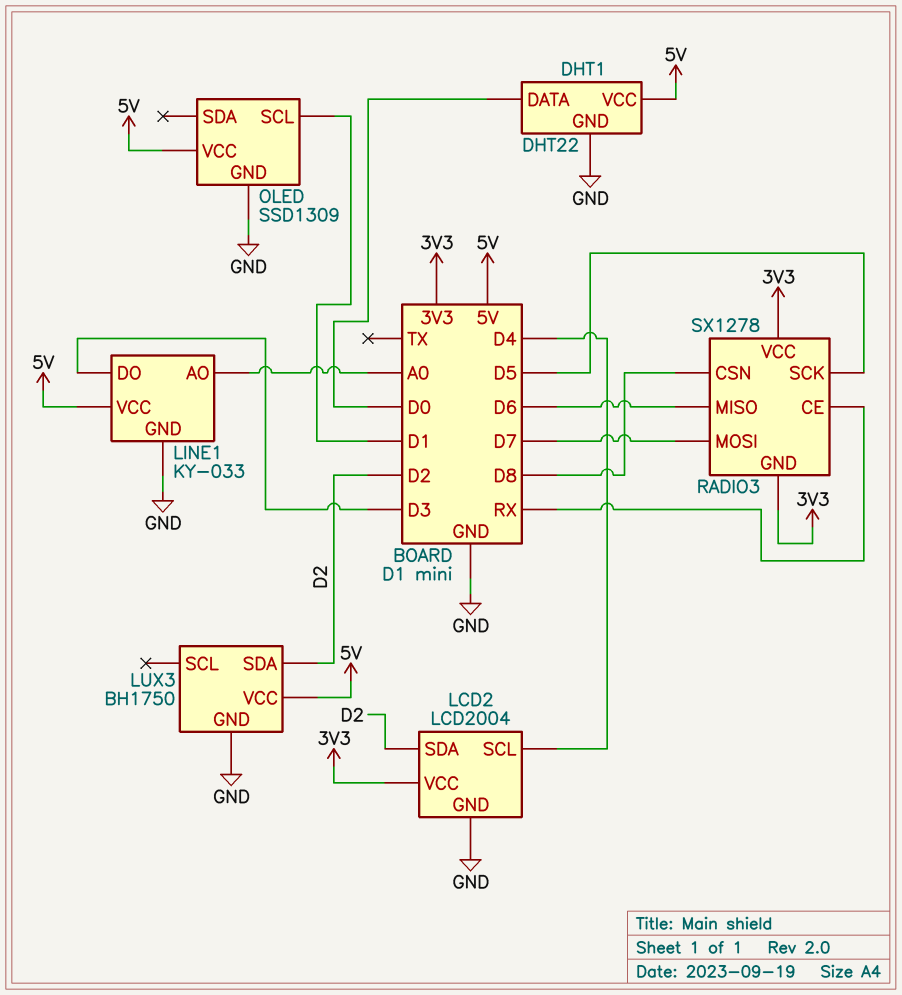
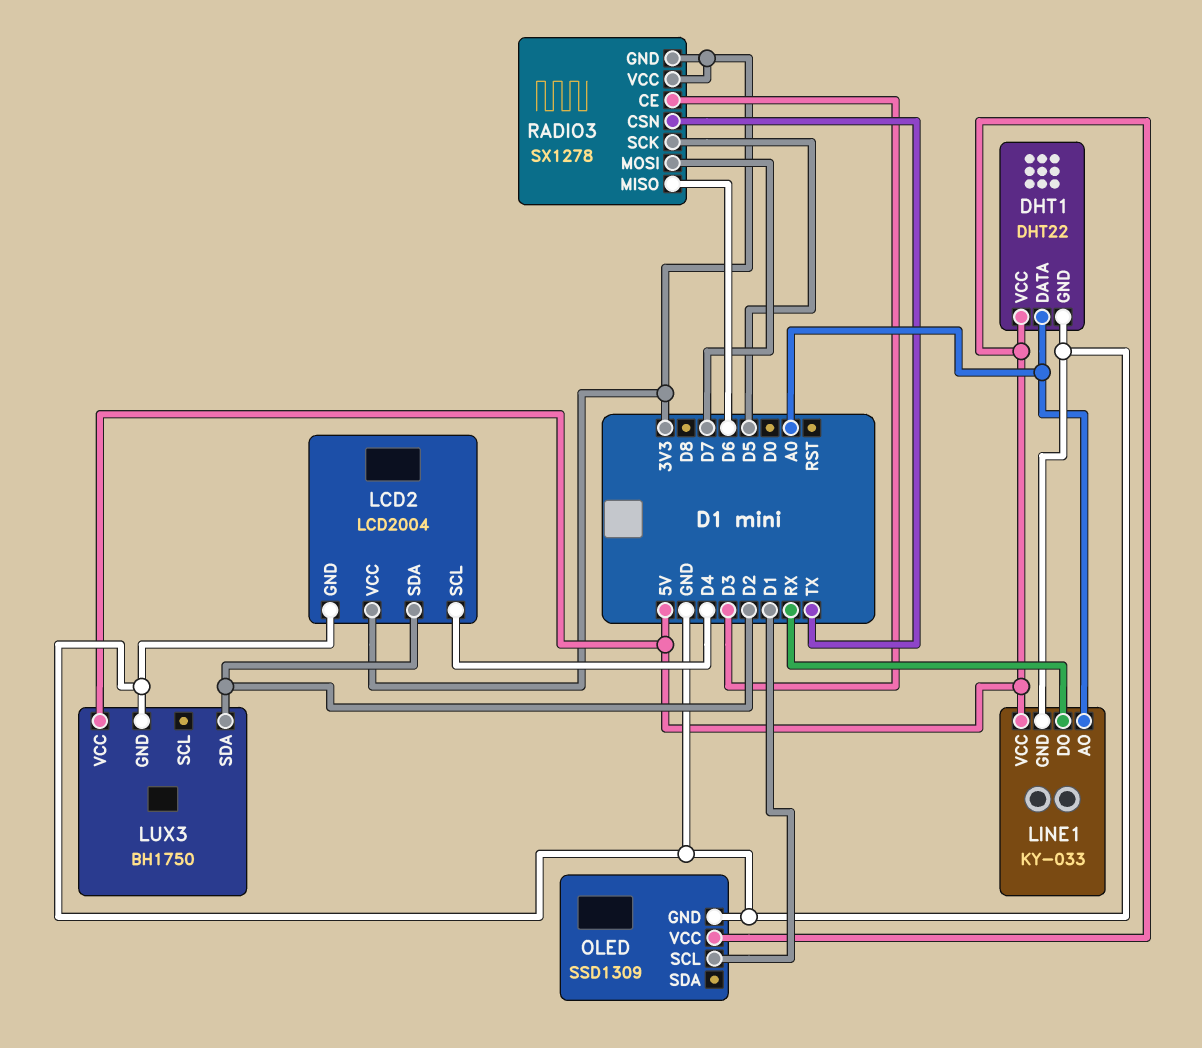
DHT1 pin DATA: D0 -> A0
LINE1 pin DO: D3 -> RX
RADIO3 pin CE: RX -> D3
RADIO3 pin CSN: D8 -> TX

